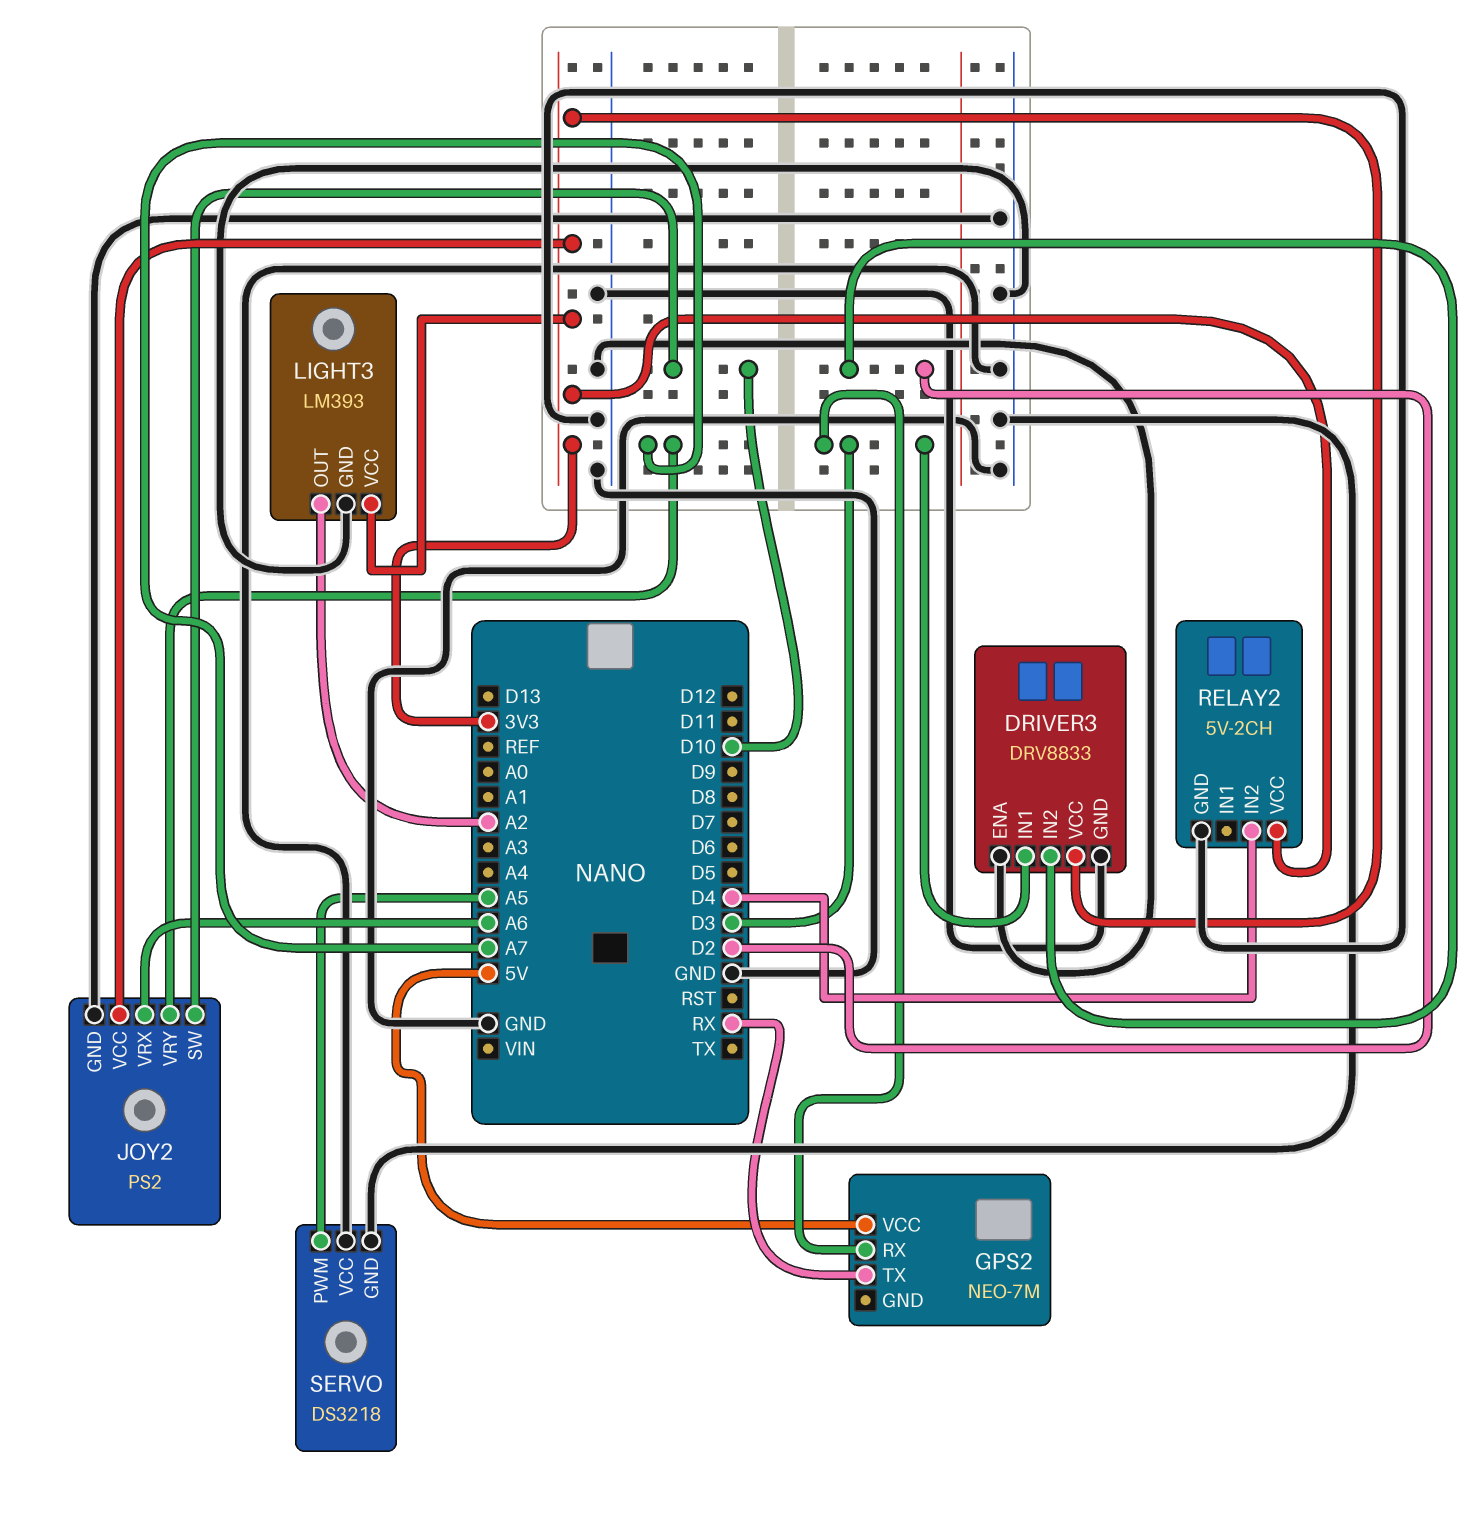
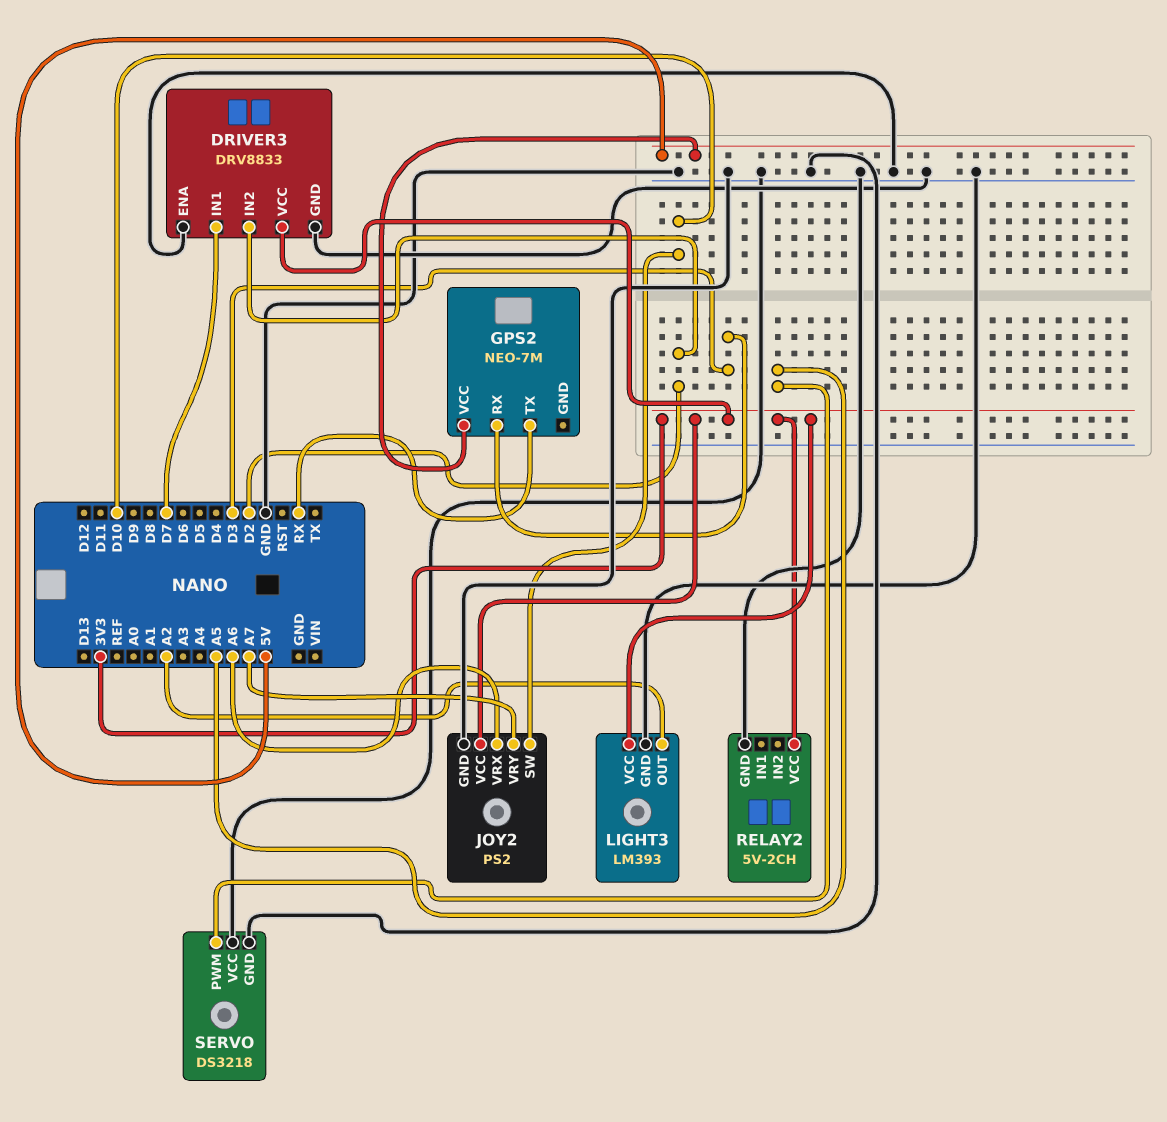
DRIVER3 pin IN1: D3 -> D7
RELAY2 pin IN2: D4 -> none

